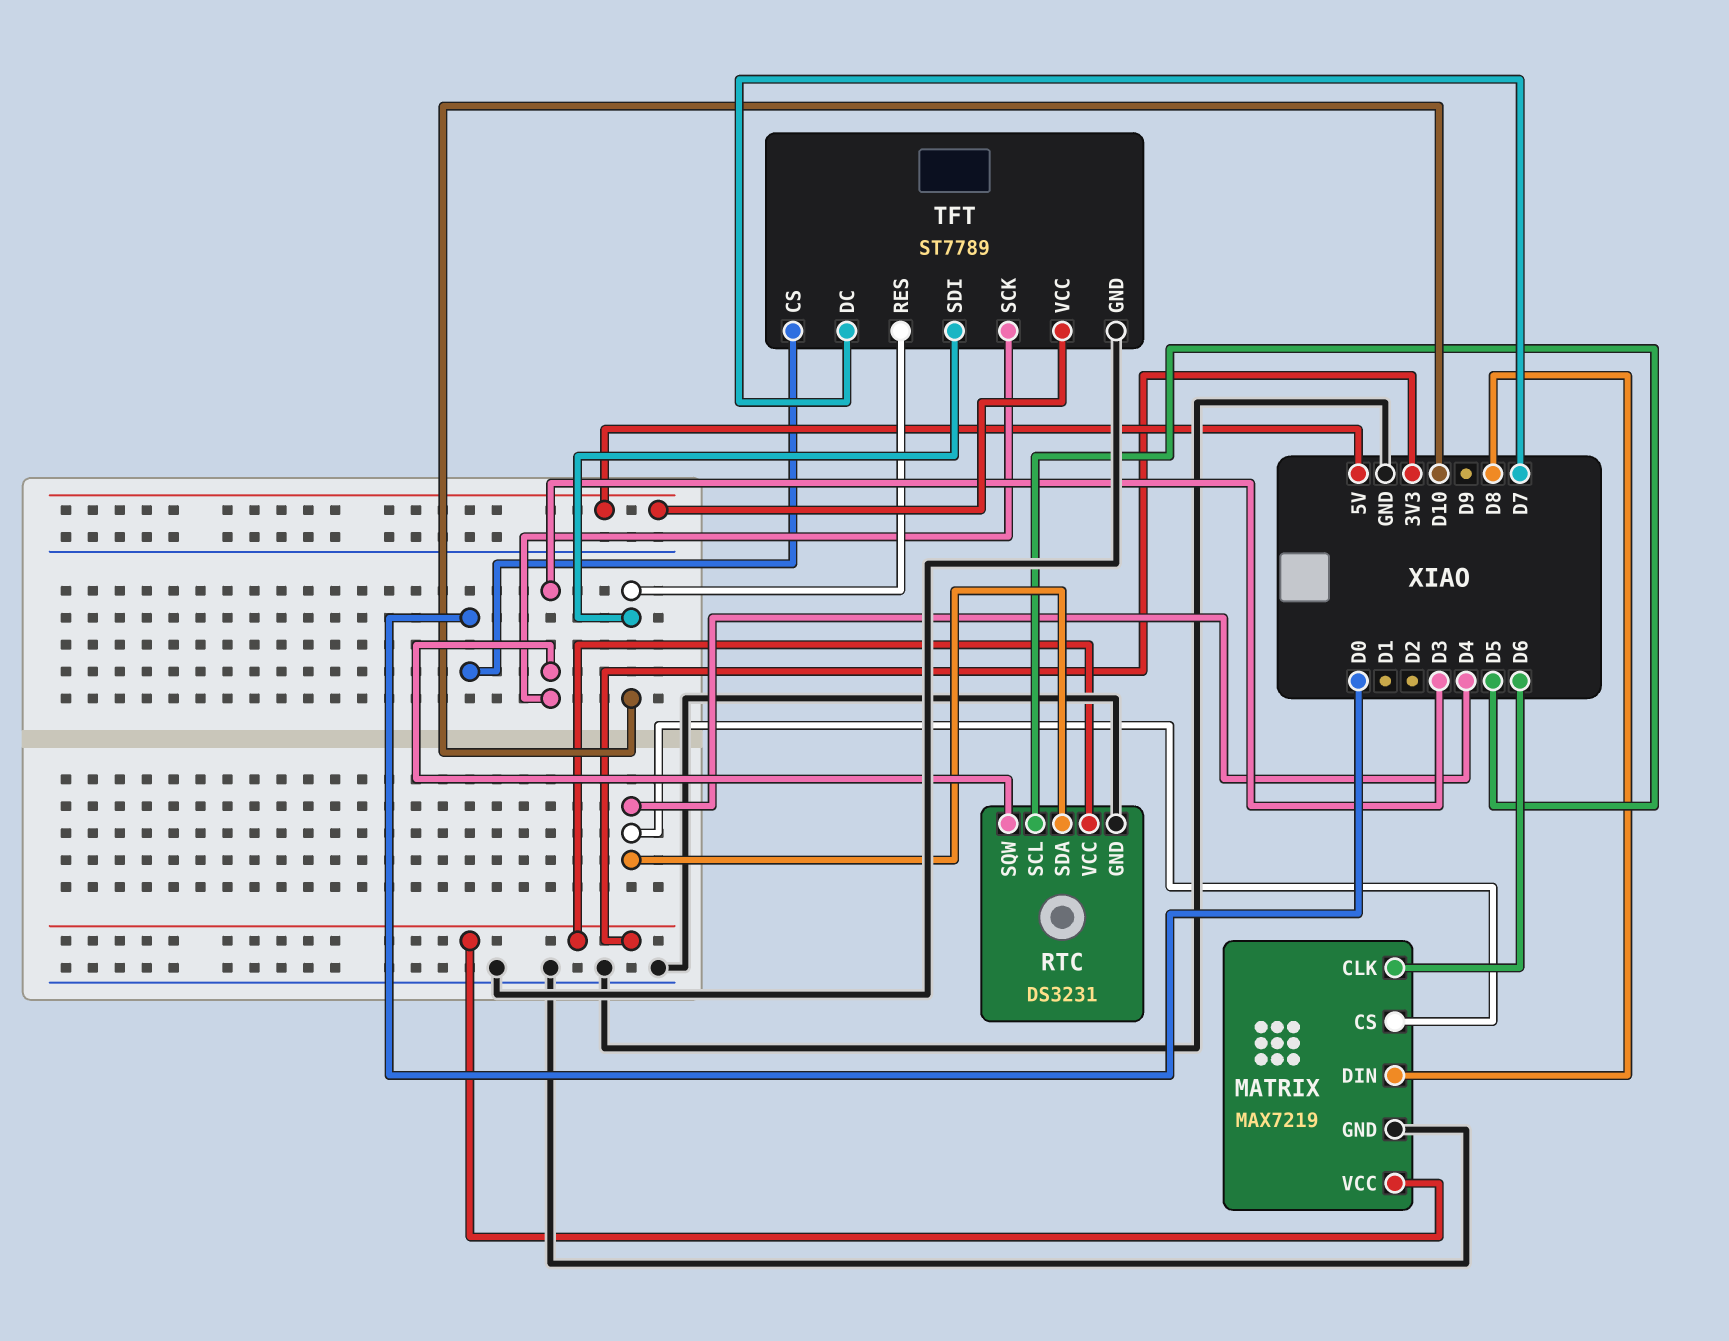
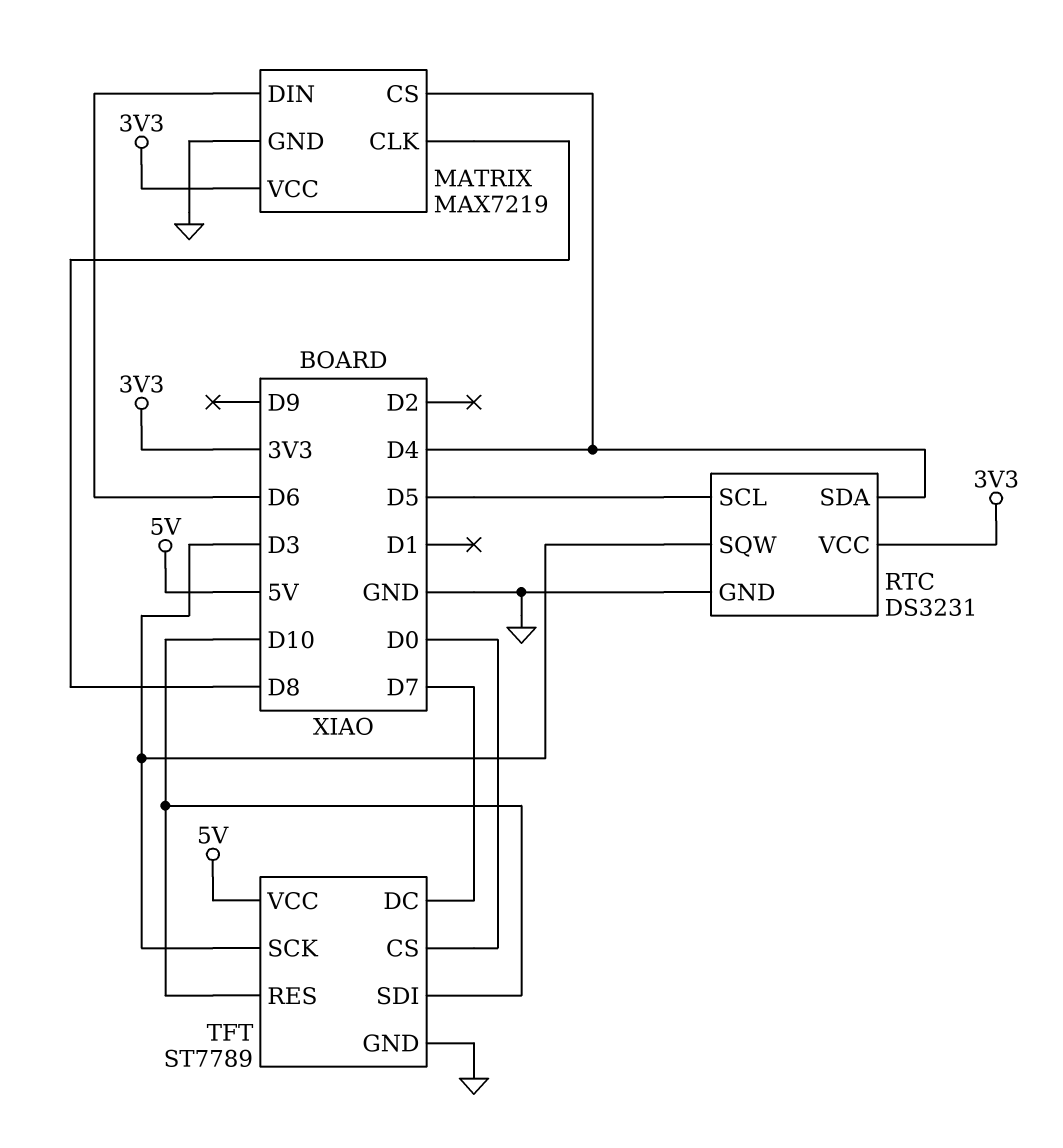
MATRIX pin CLK: D6 -> D8
MATRIX pin DIN: D8 -> D6

